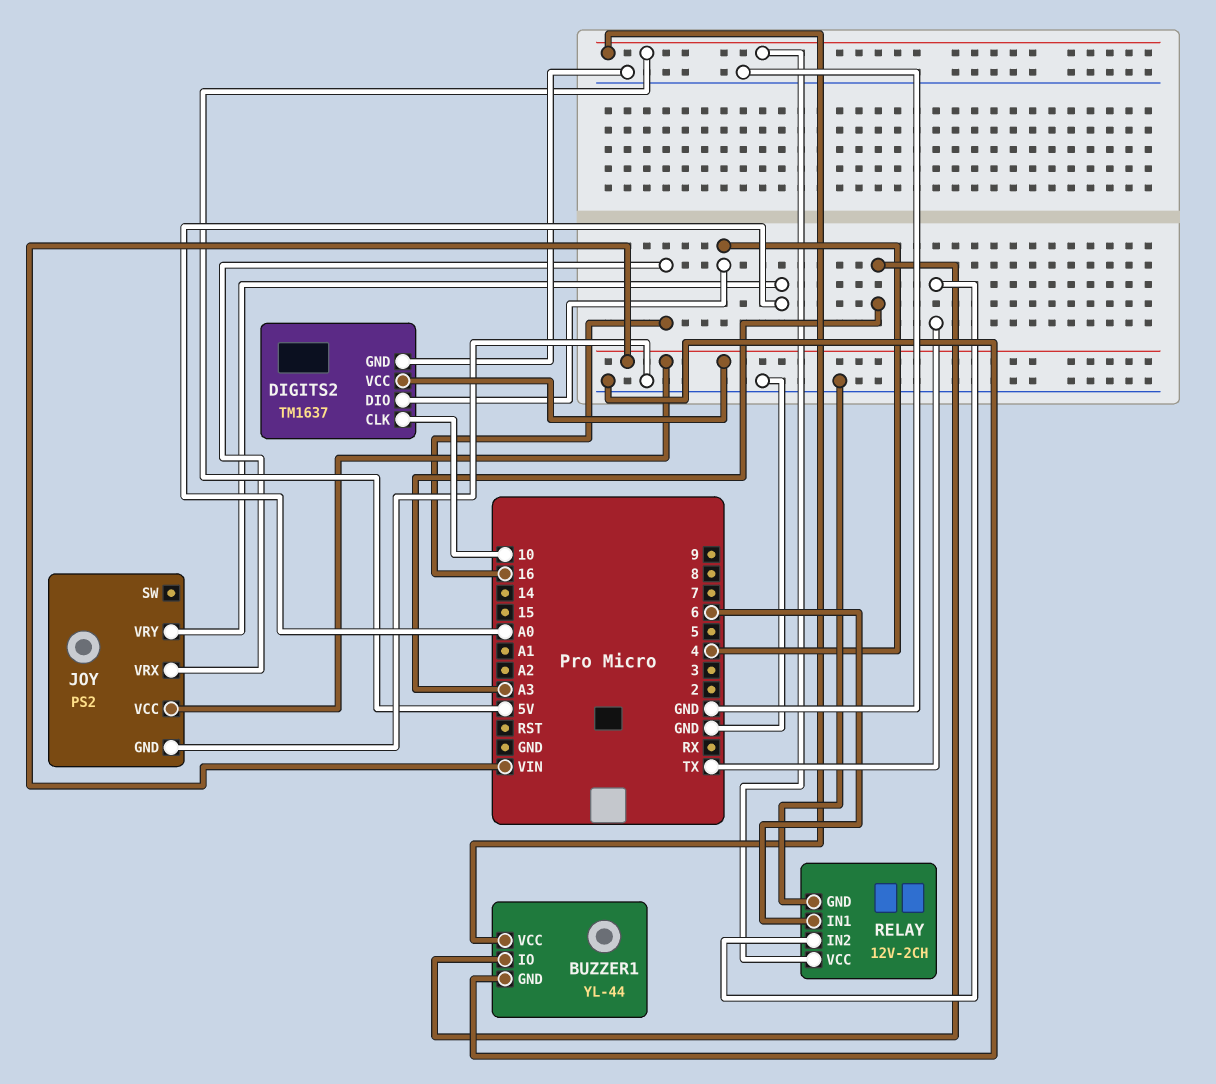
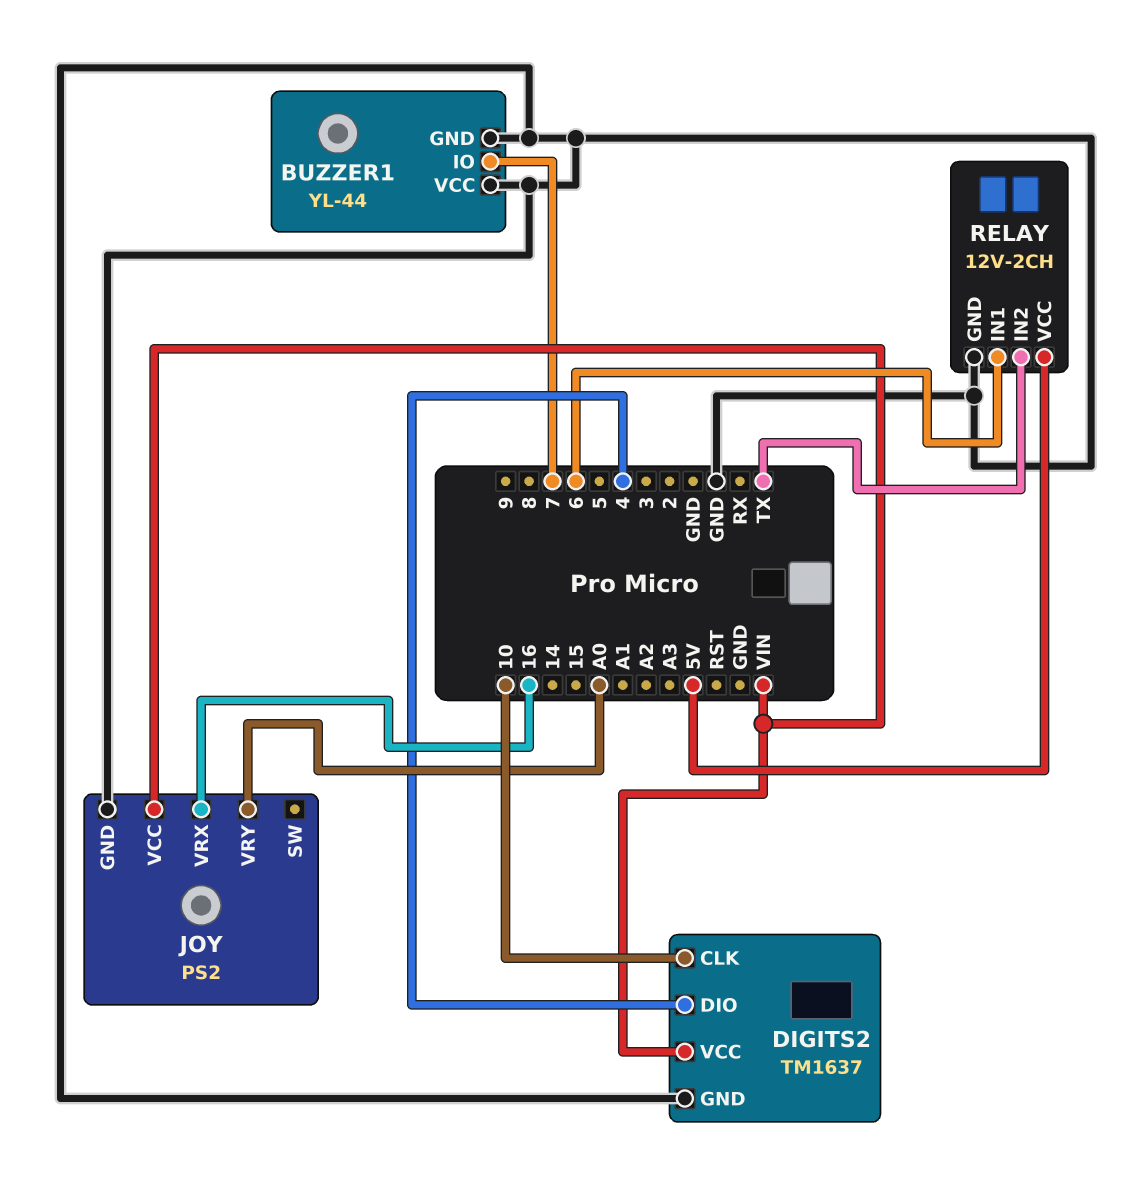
BUZZER1 pin IO: A3 -> 7
BUZZER1 pin VCC: 5V -> GND

